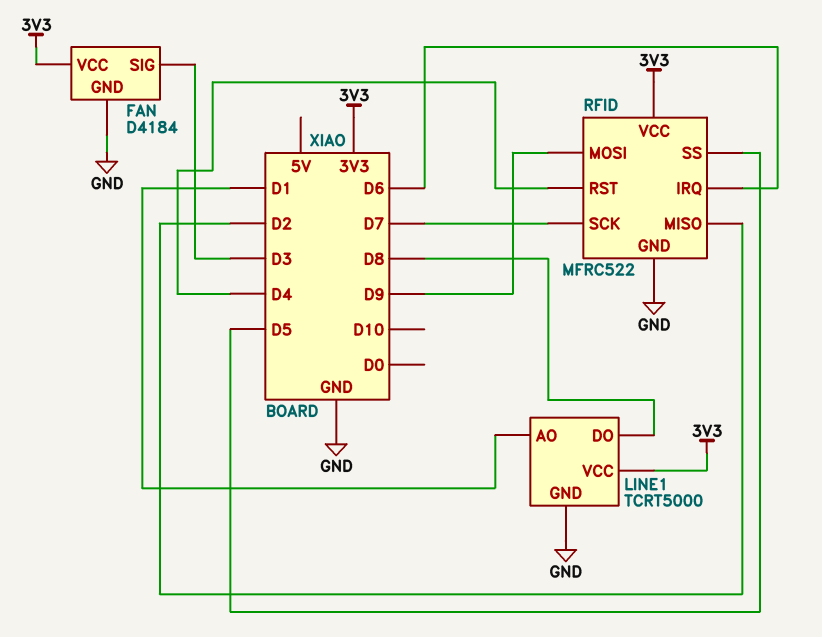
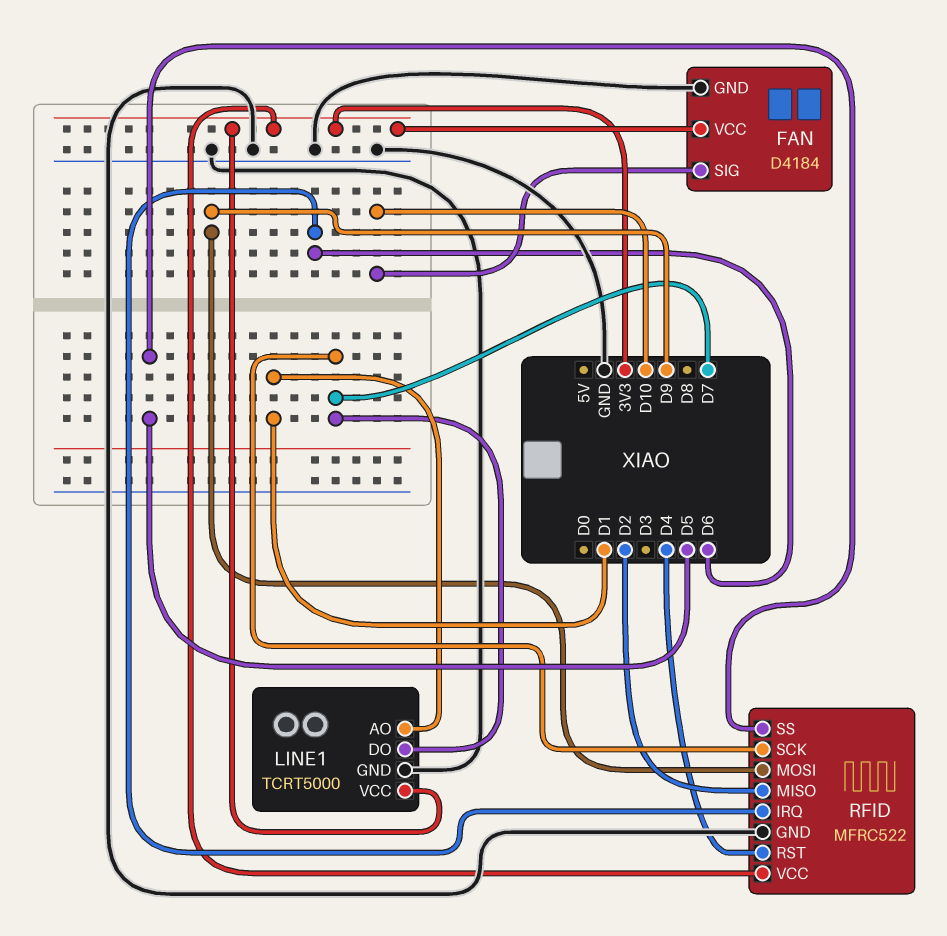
FAN pin SIG: D3 -> D10
LINE1 pin DO: D8 -> D7

